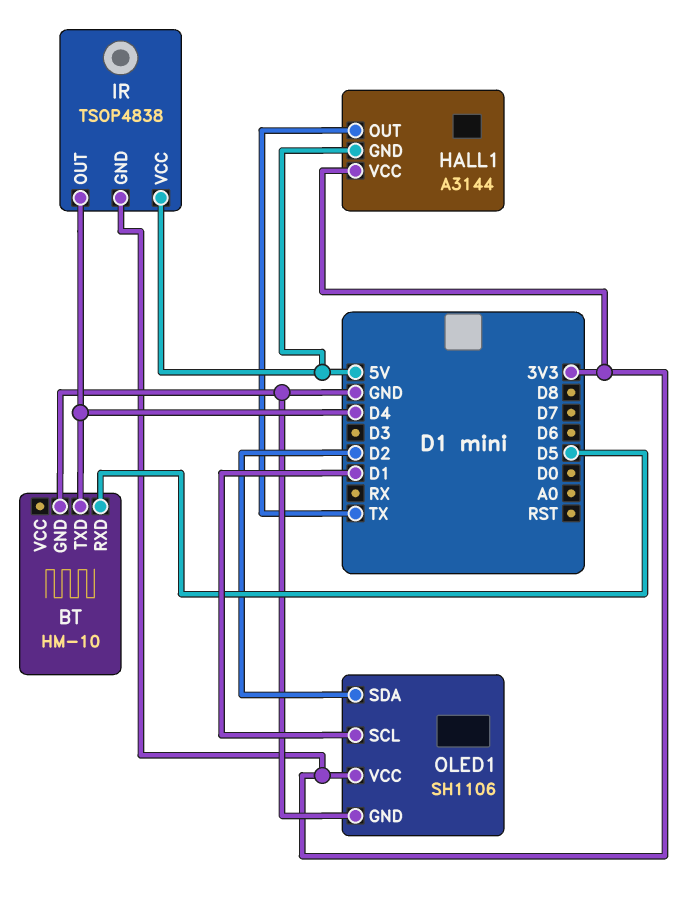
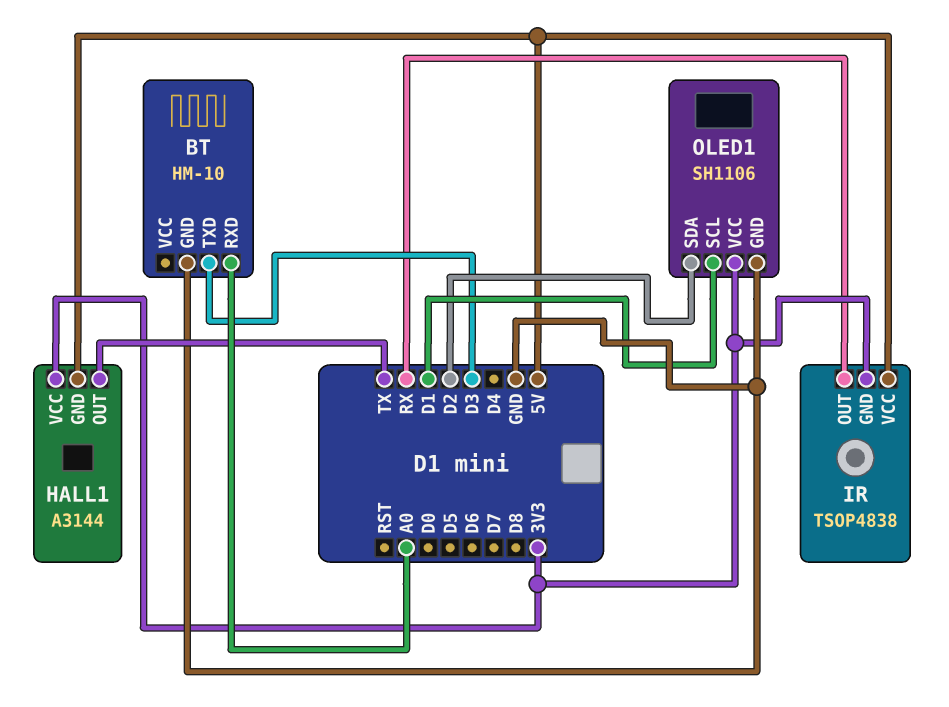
BT pin RXD: D5 -> A0
BT pin TXD: D4 -> D3
IR pin OUT: D4 -> RX

